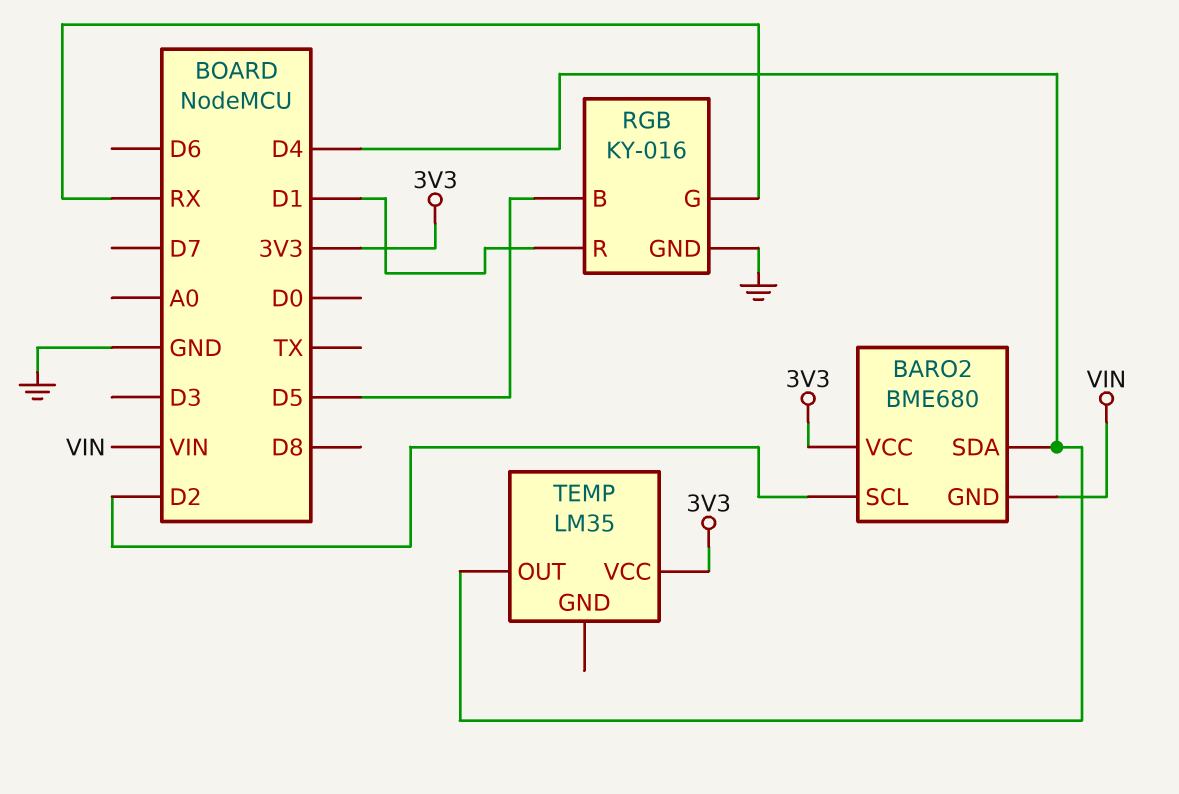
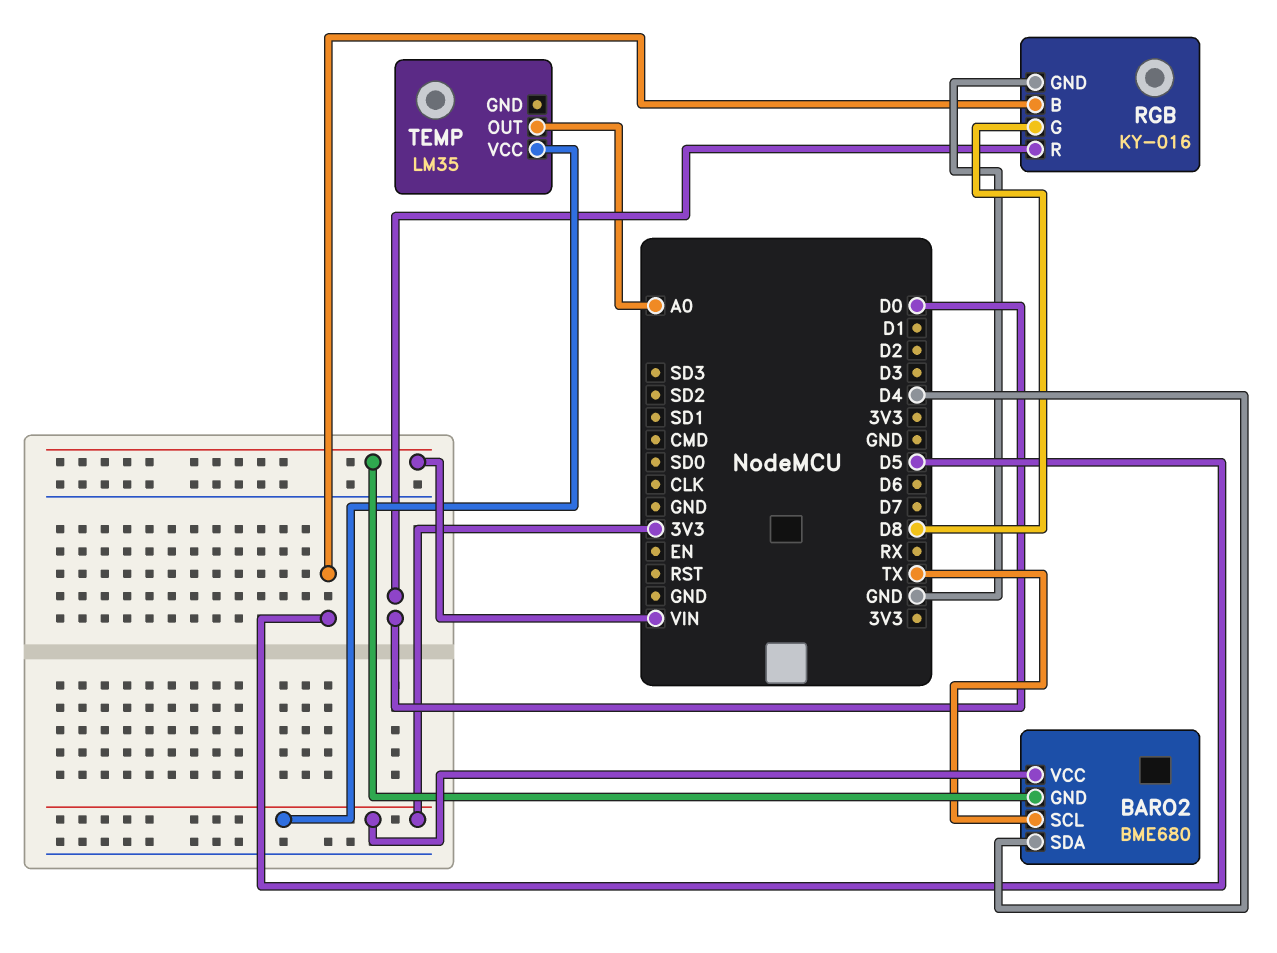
BARO2 pin SCL: D2 -> TX
RGB pin G: RX -> D8
RGB pin R: D1 -> D0
TEMP pin OUT: D4 -> A0

